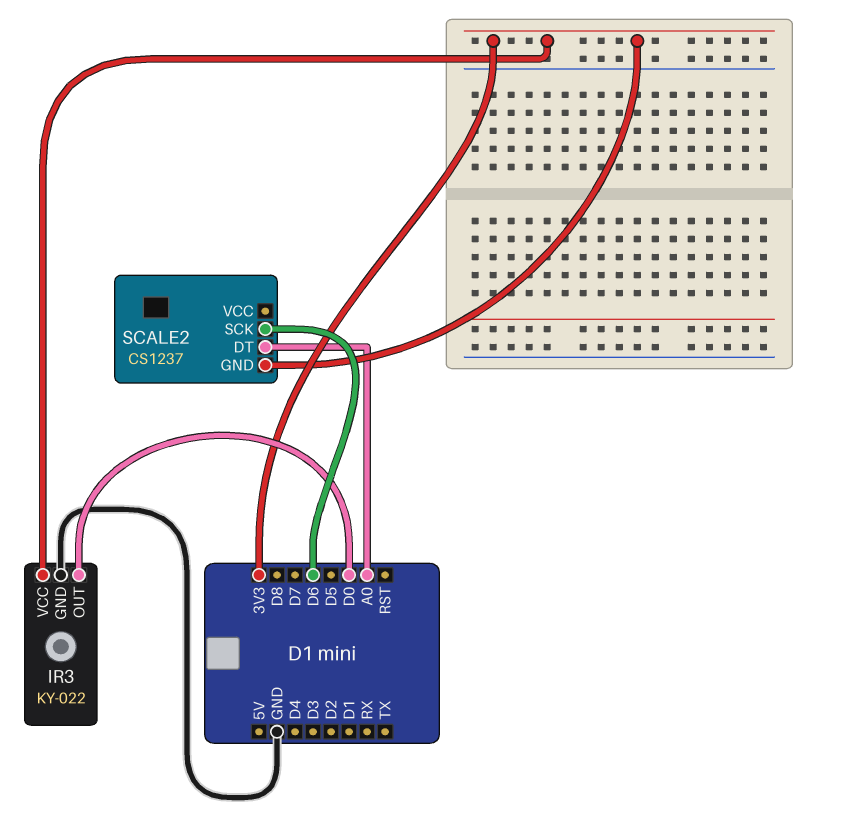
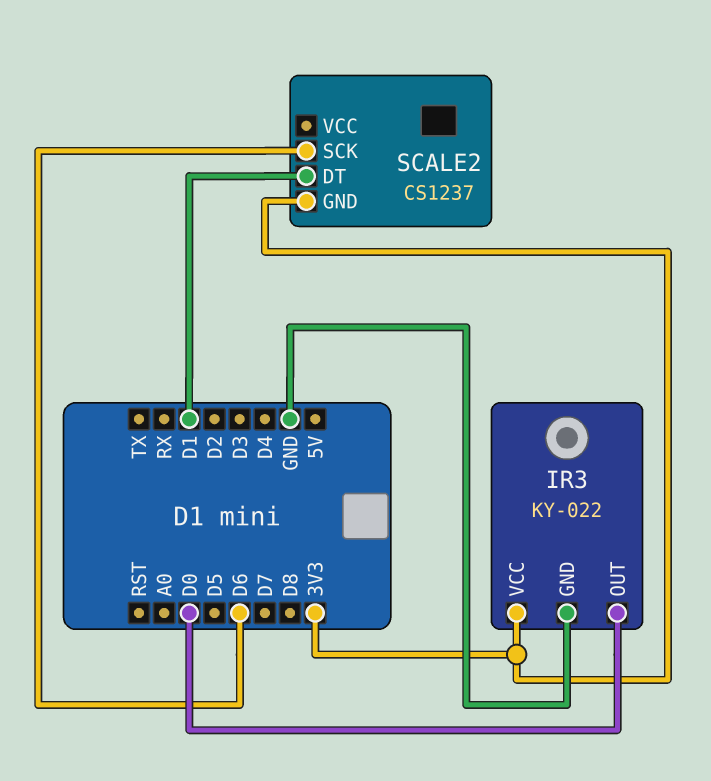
SCALE2 pin DT: A0 -> D1

